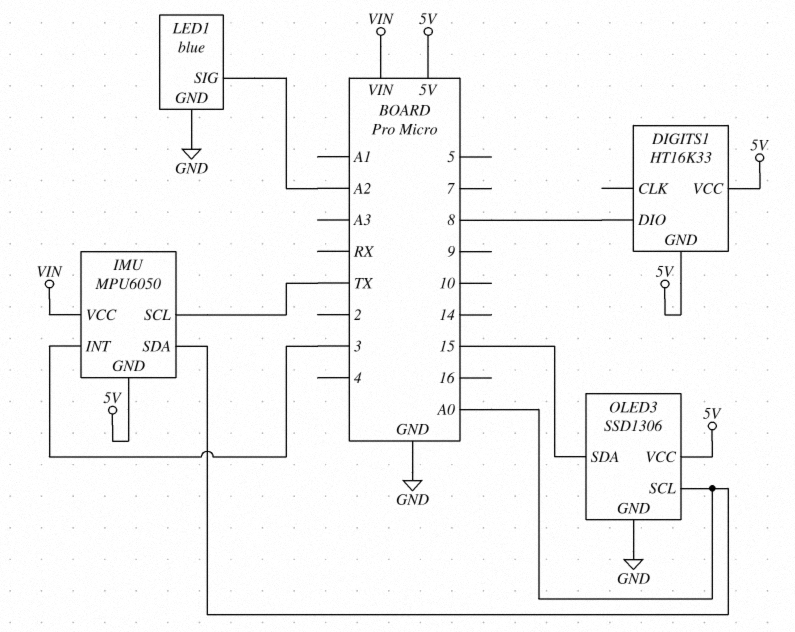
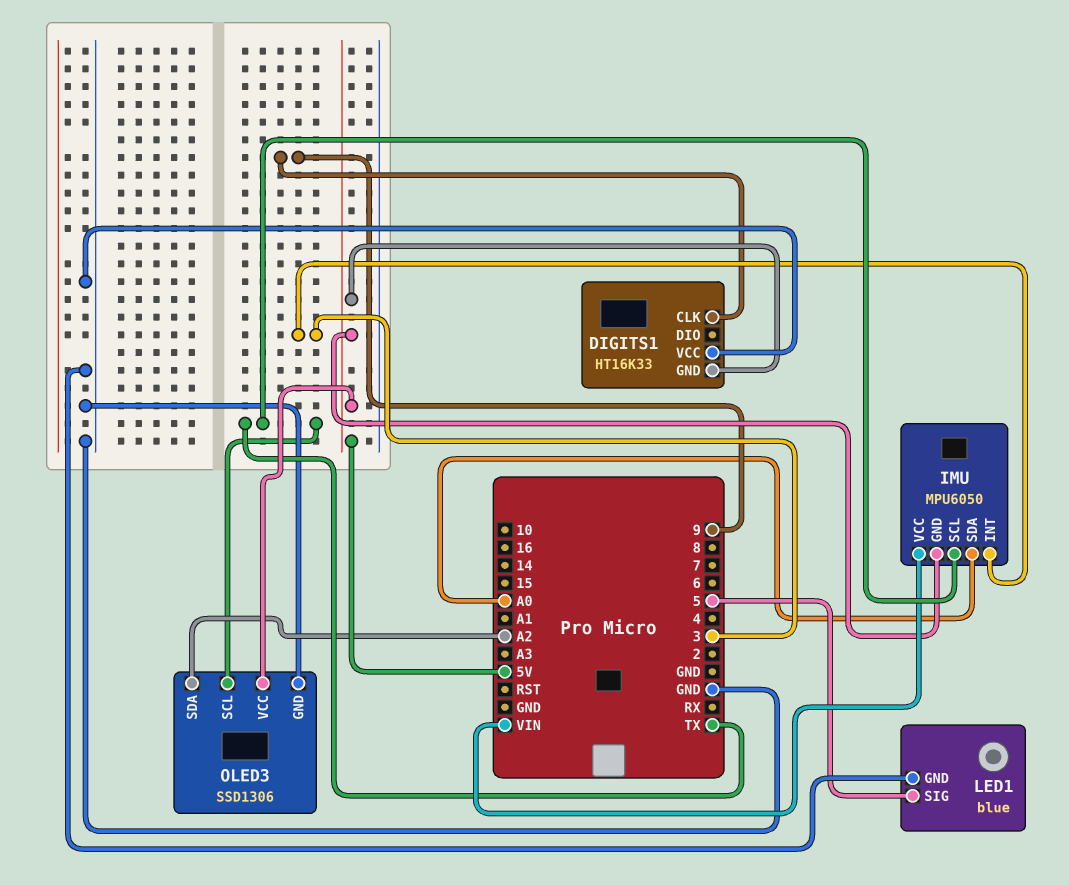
DIGITS1 pin CLK: none -> 9
DIGITS1 pin DIO: 8 -> none
DIGITS1 pin VCC: 5V -> GND
LED1 pin SIG: A2 -> 5
OLED3 pin SCL: A0 -> TX
OLED3 pin SDA: 15 -> A2

